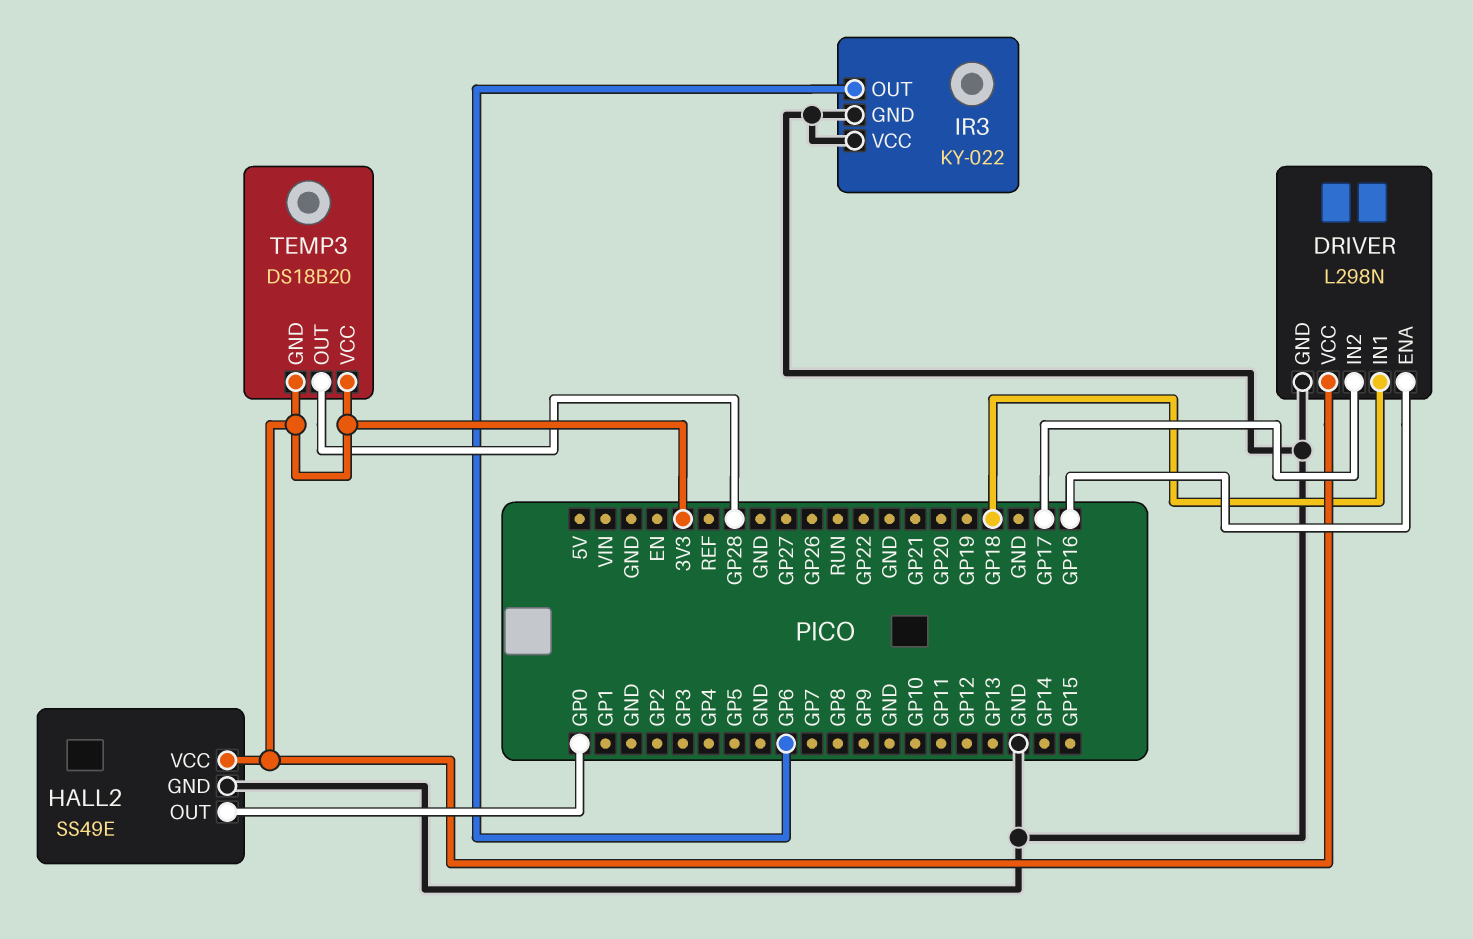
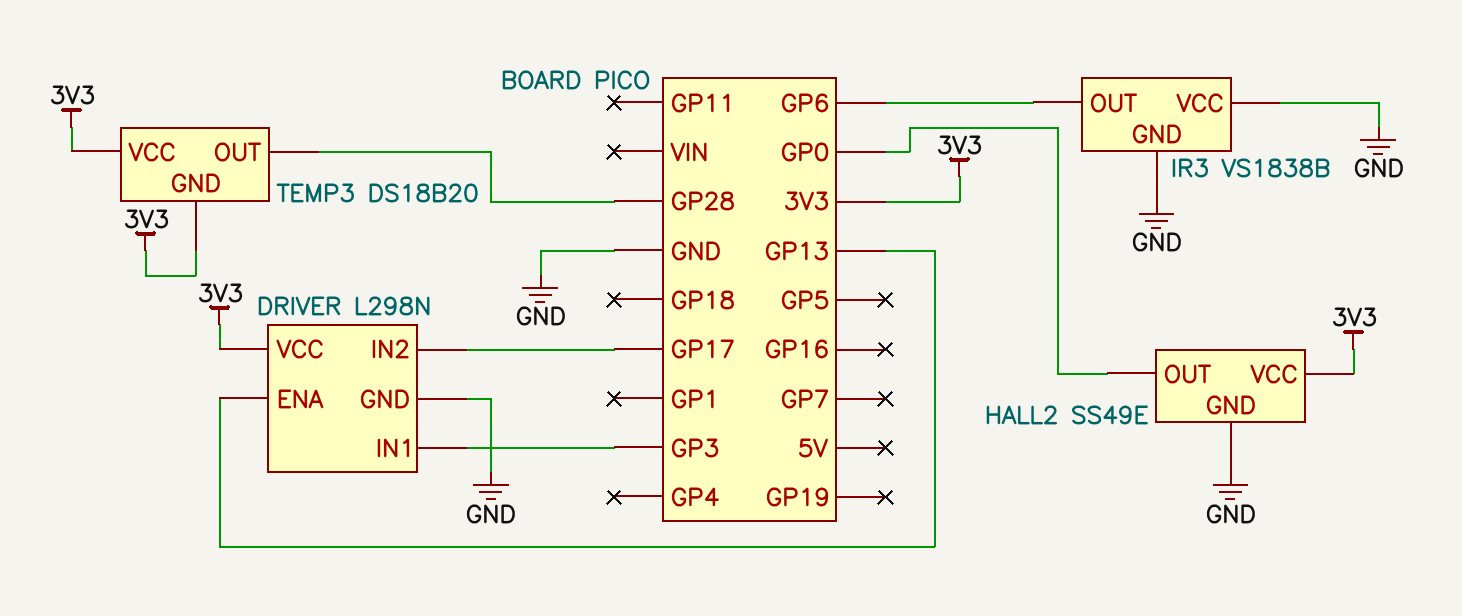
DRIVER pin ENA: GP16 -> GP13
DRIVER pin IN1: GP18 -> GP3
IR3: KY-022 -> VS1838B

